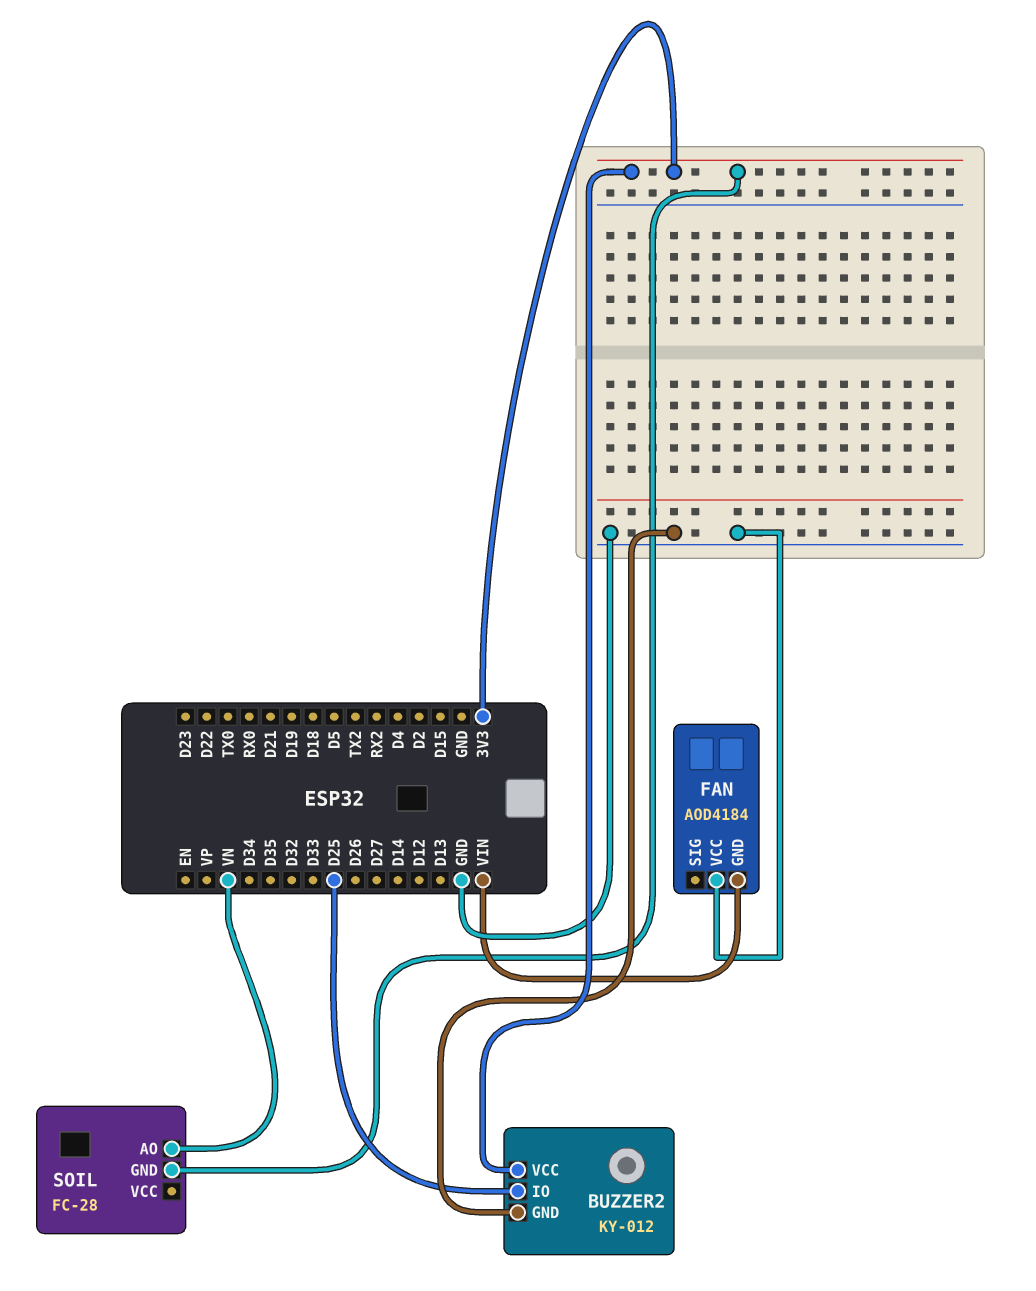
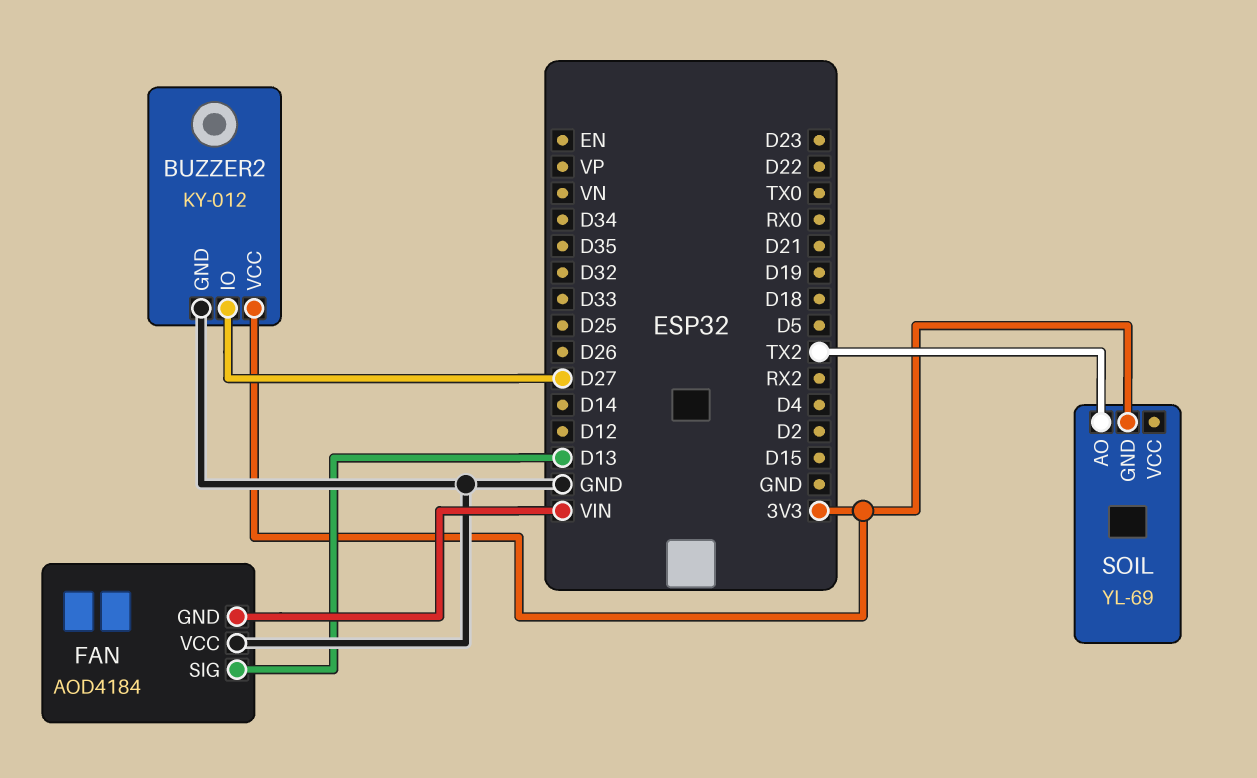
BUZZER2 pin IO: D25 -> D27
FAN pin SIG: none -> D13
SOIL: FC-28 -> YL-69
SOIL pin AO: VN -> TX2

